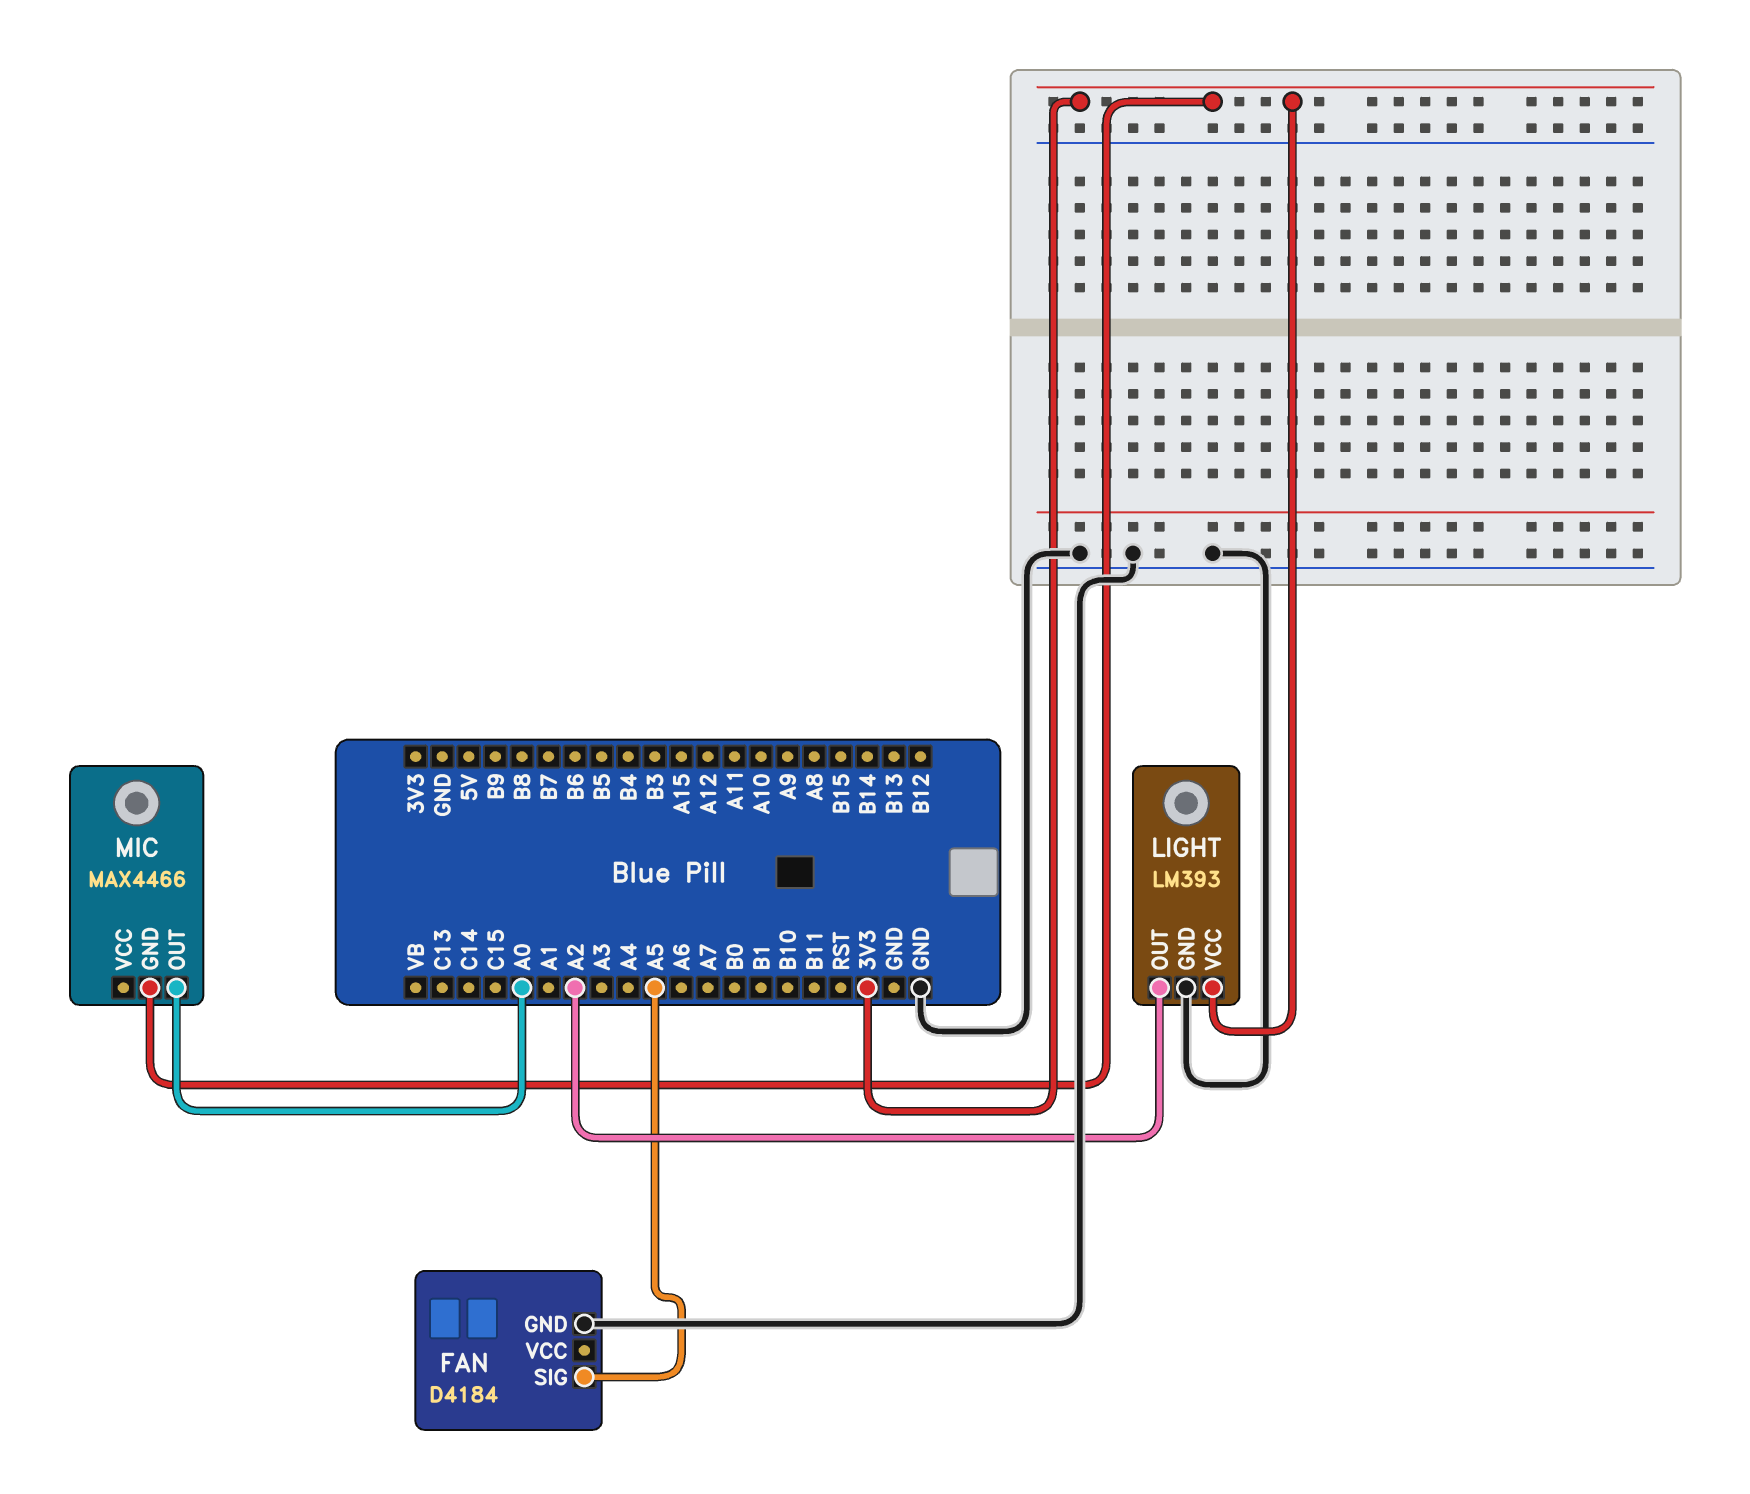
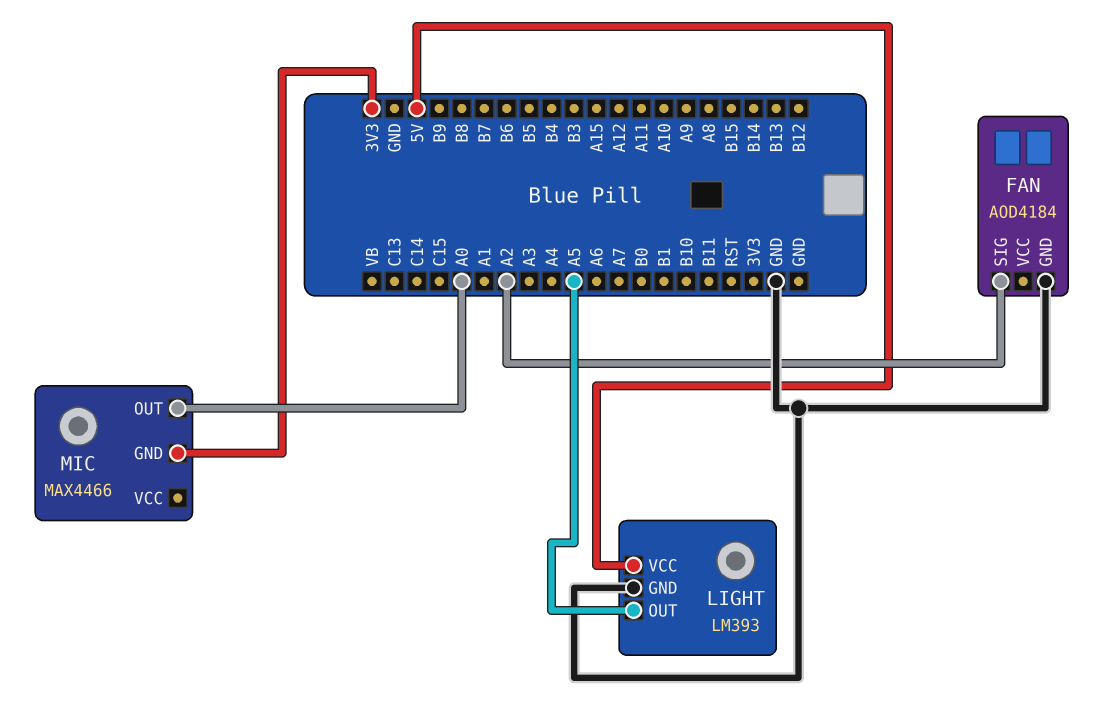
FAN: D4184 -> AOD4184
FAN pin SIG: A5 -> A2
LIGHT pin OUT: A2 -> A5
LIGHT pin VCC: 3V3 -> 5V

